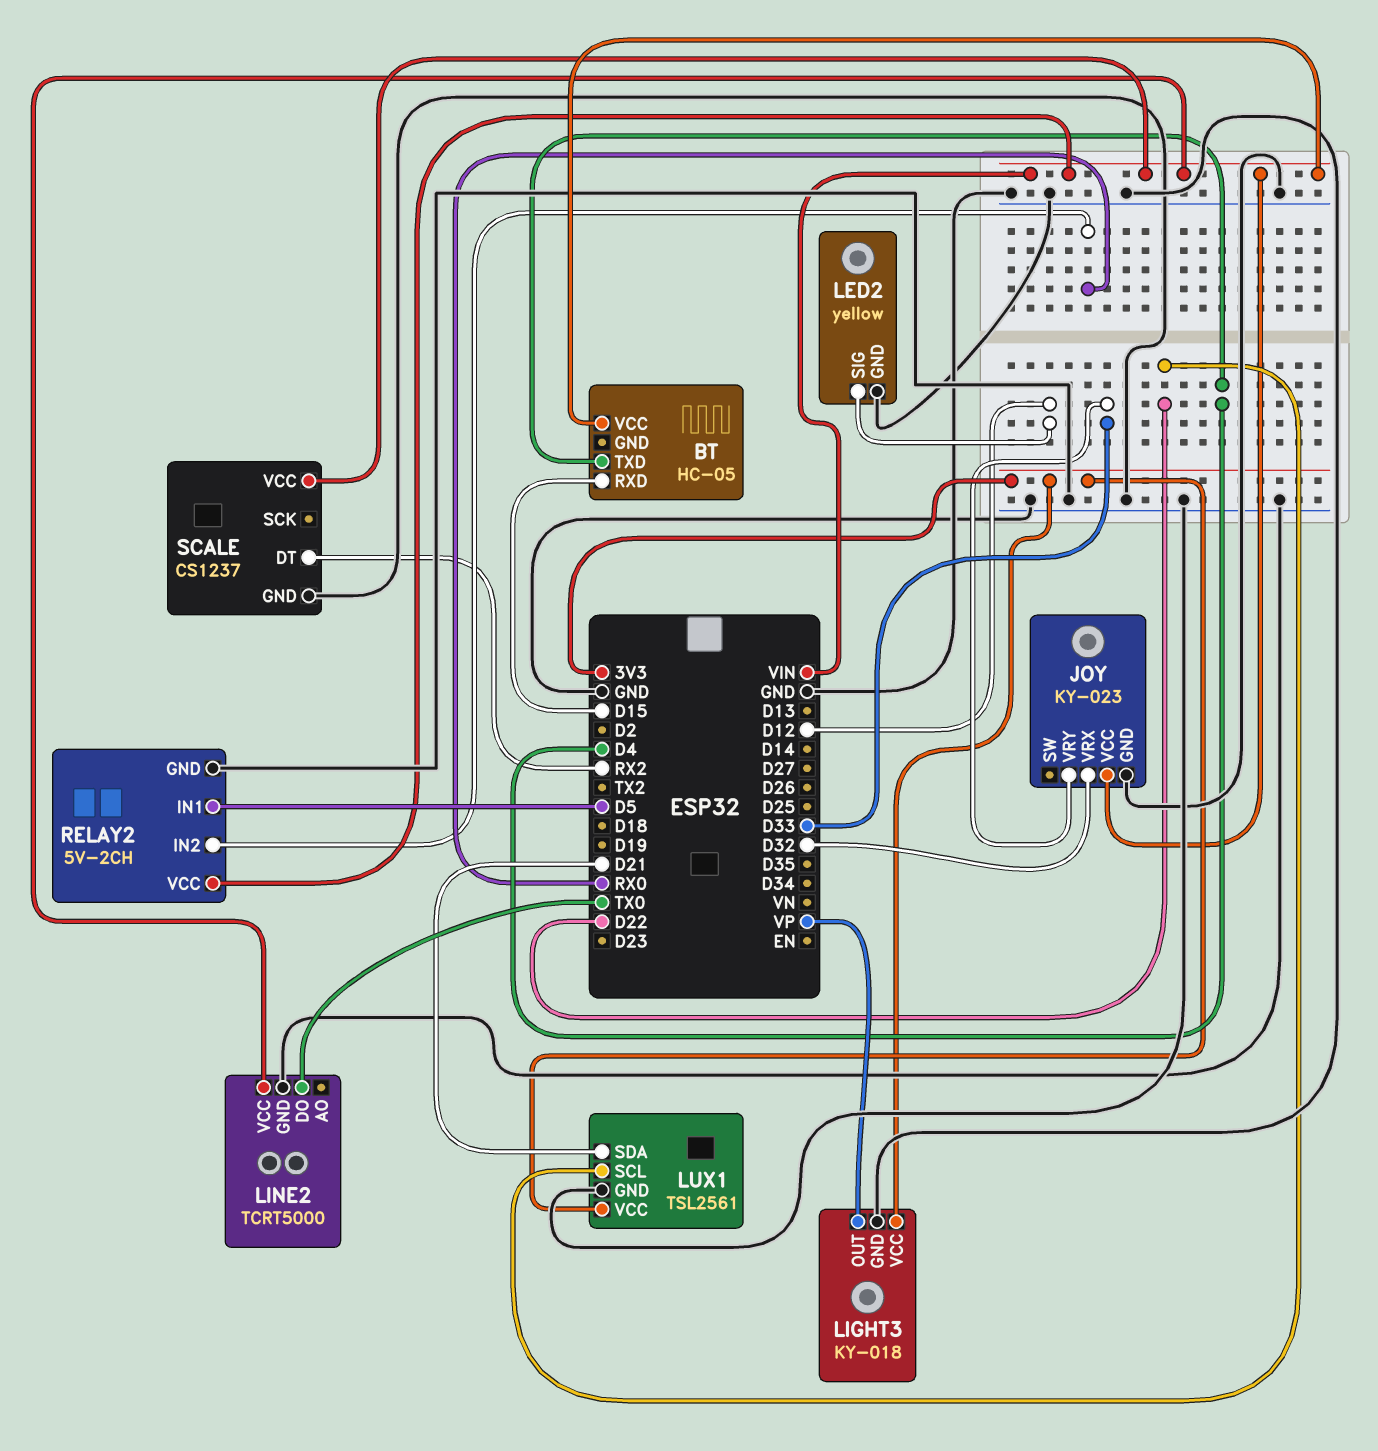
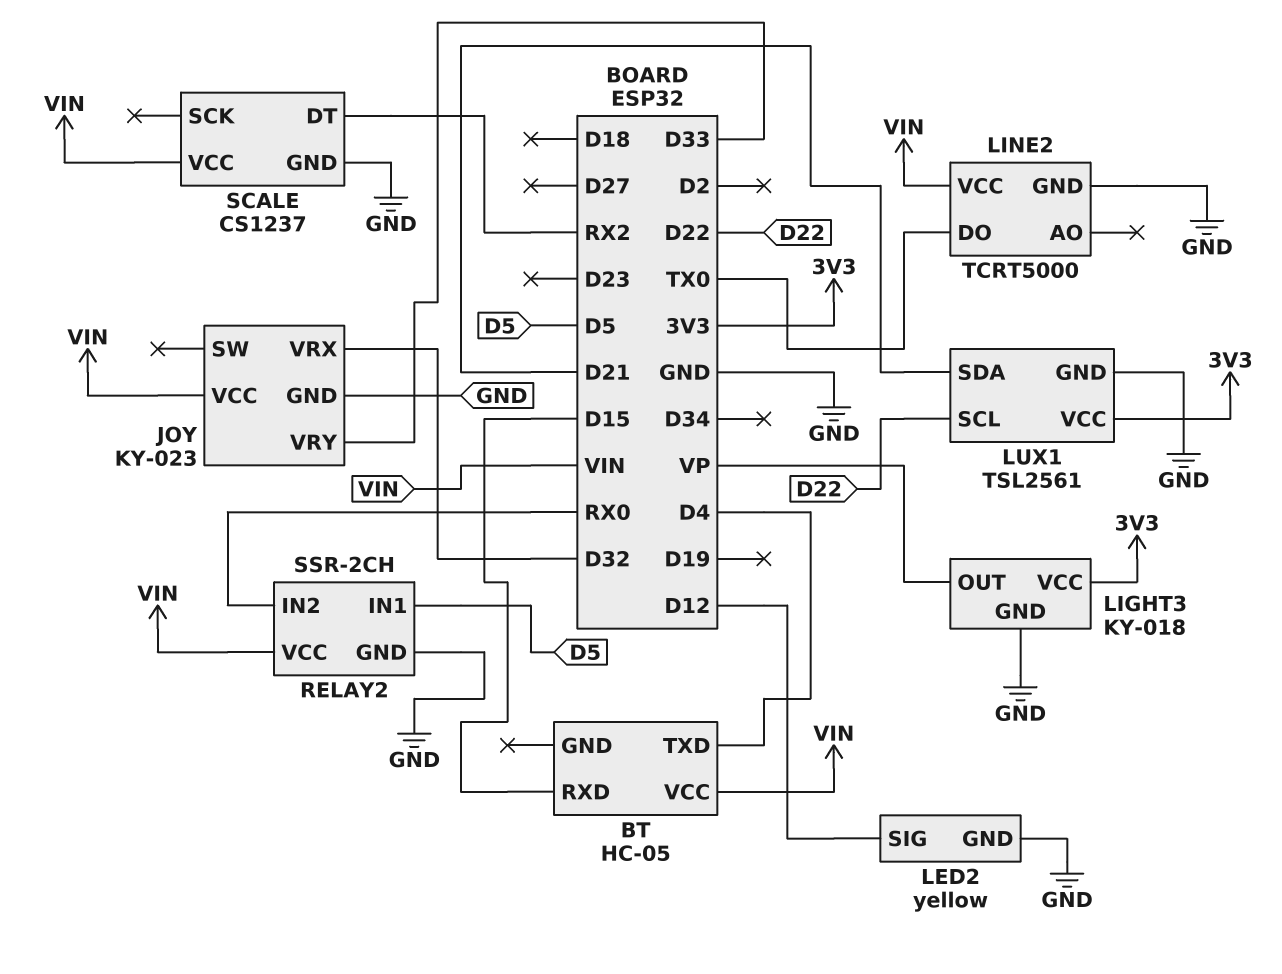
RELAY2: 5V-2CH -> SSR-2CH

